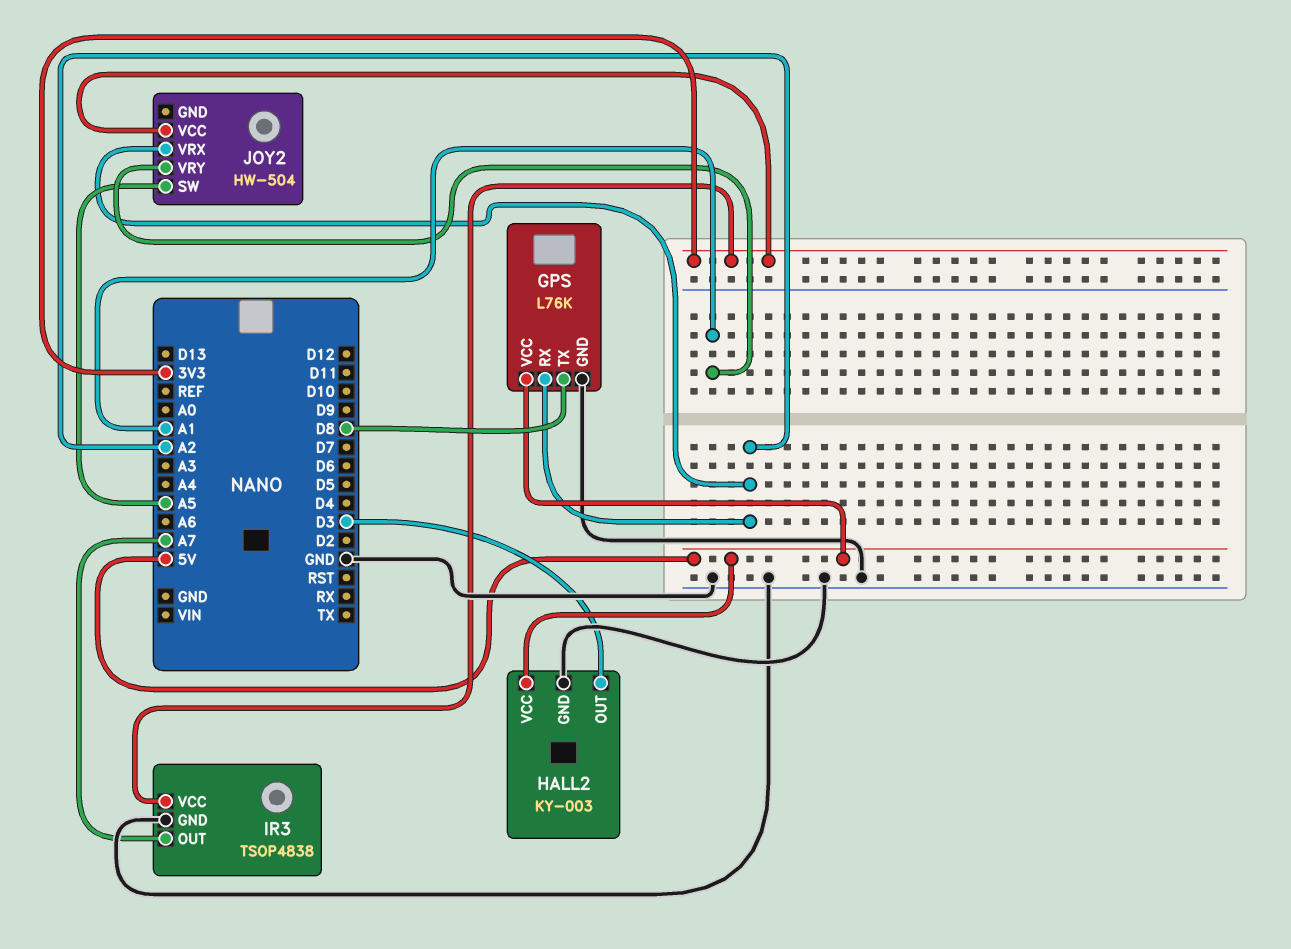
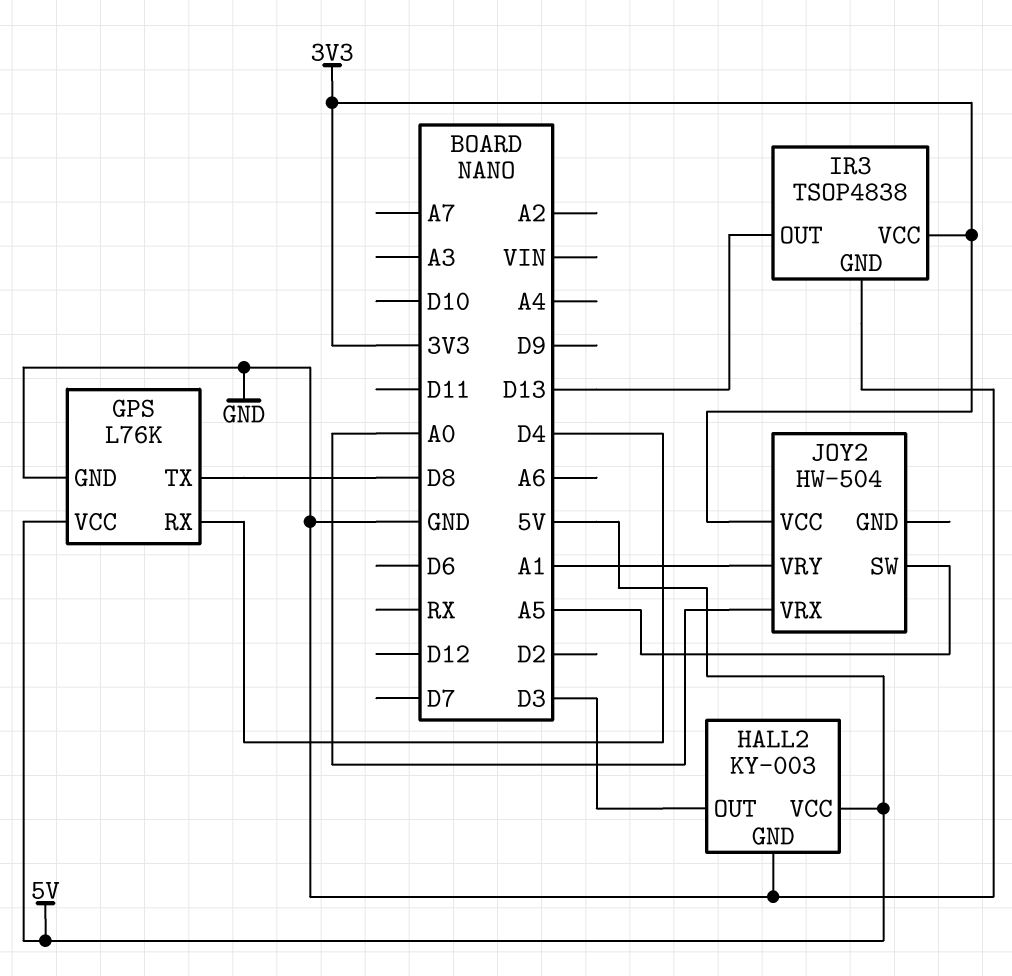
GPS pin RX: A2 -> D4
IR3 pin OUT: A7 -> D13
JOY2 pin VRX: A2 -> A0

